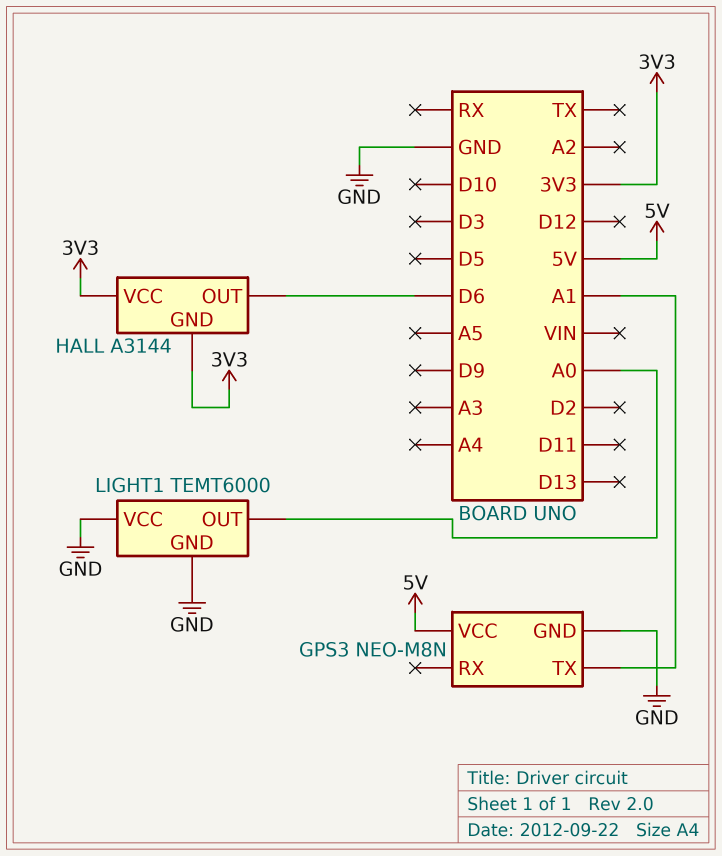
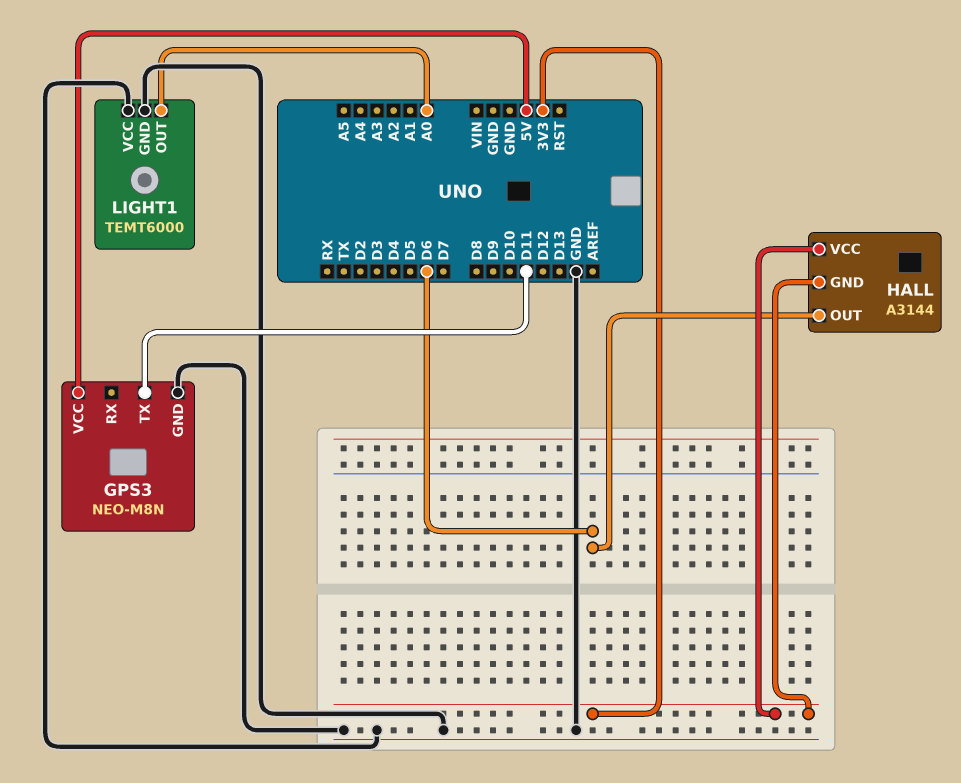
GPS3 pin TX: A1 -> D11

